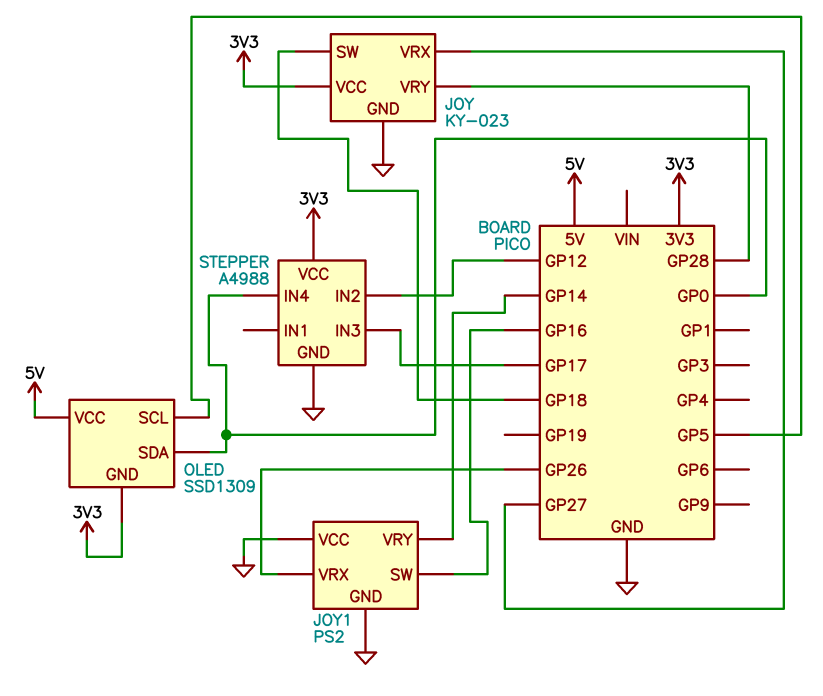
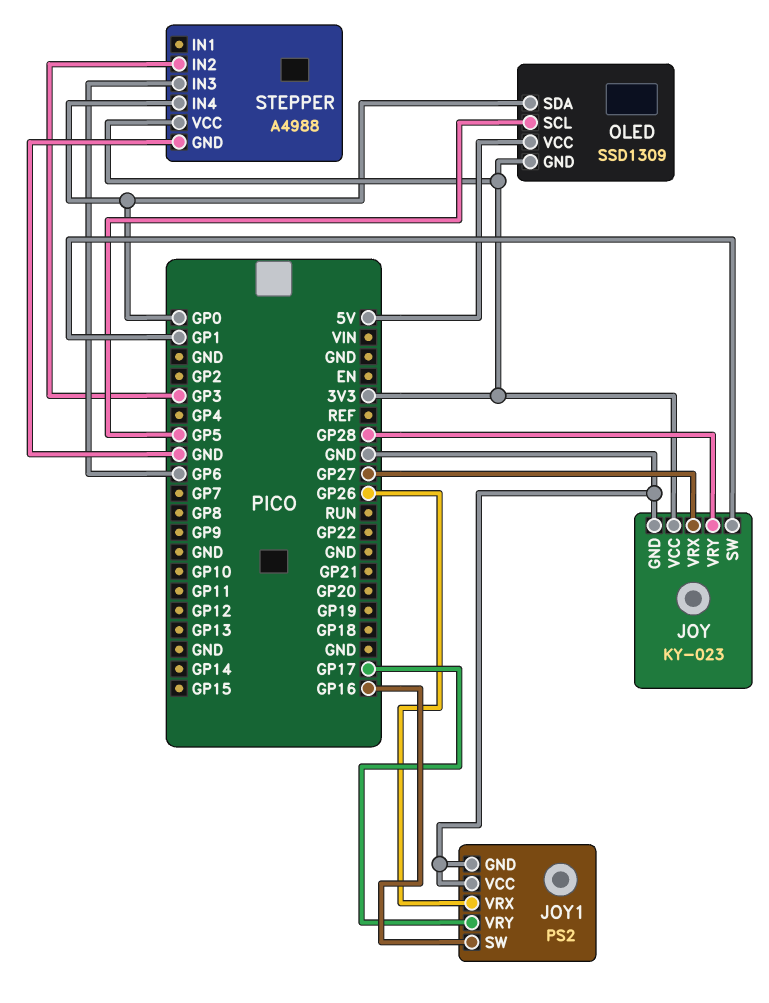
JOY pin SW: GP18 -> GP1
JOY1 pin VRY: GP14 -> GP17
STEPPER pin IN2: GP12 -> GP3
STEPPER pin IN3: GP17 -> GP6

